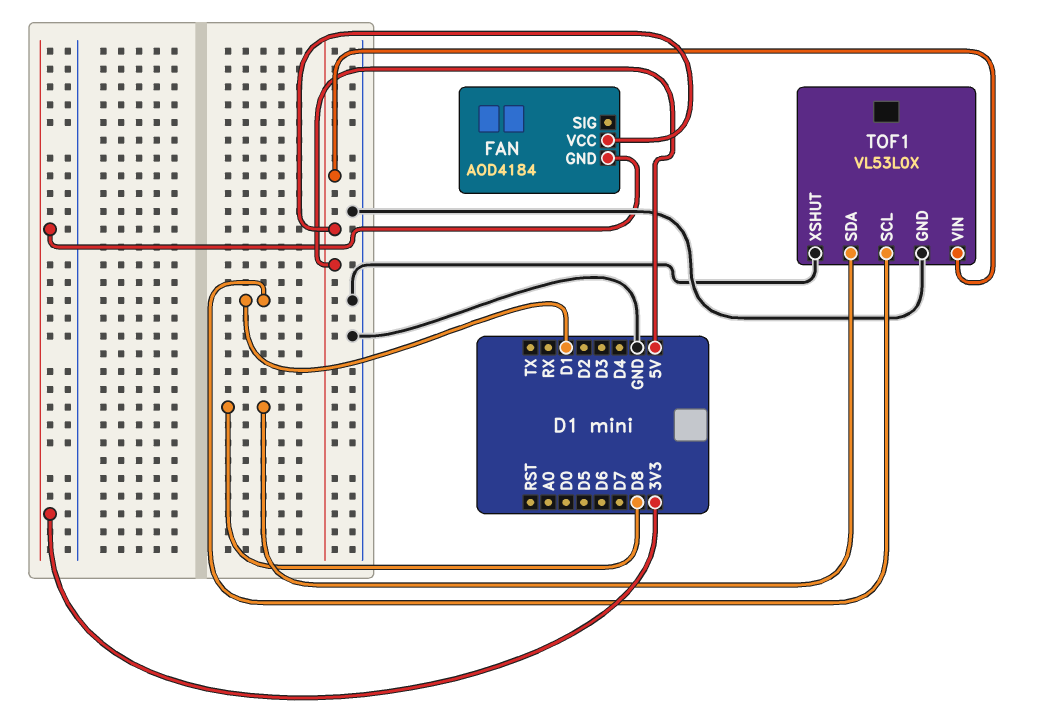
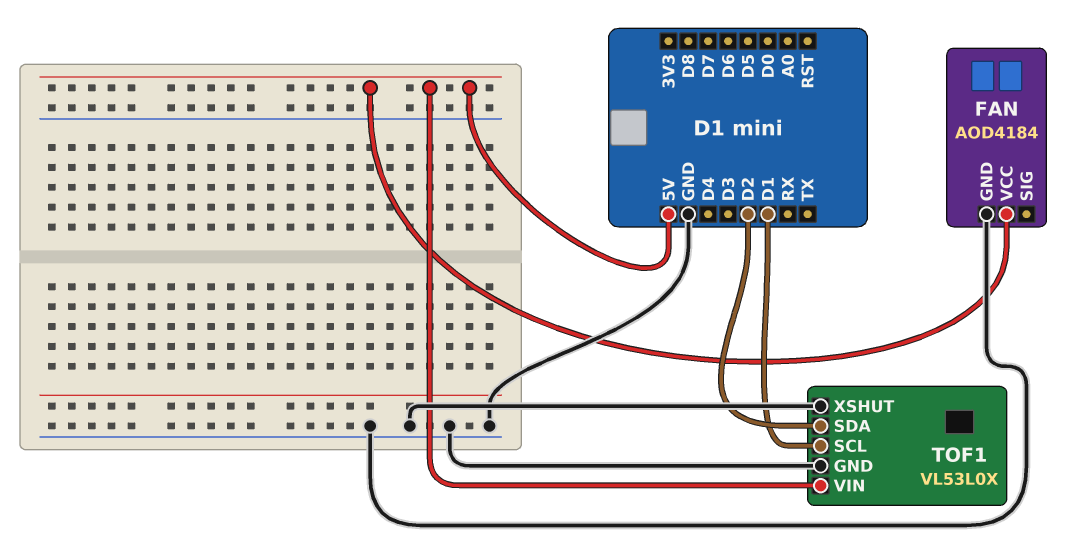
FAN pin GND: 3V3 -> GND
TOF1 pin SDA: D8 -> D2

